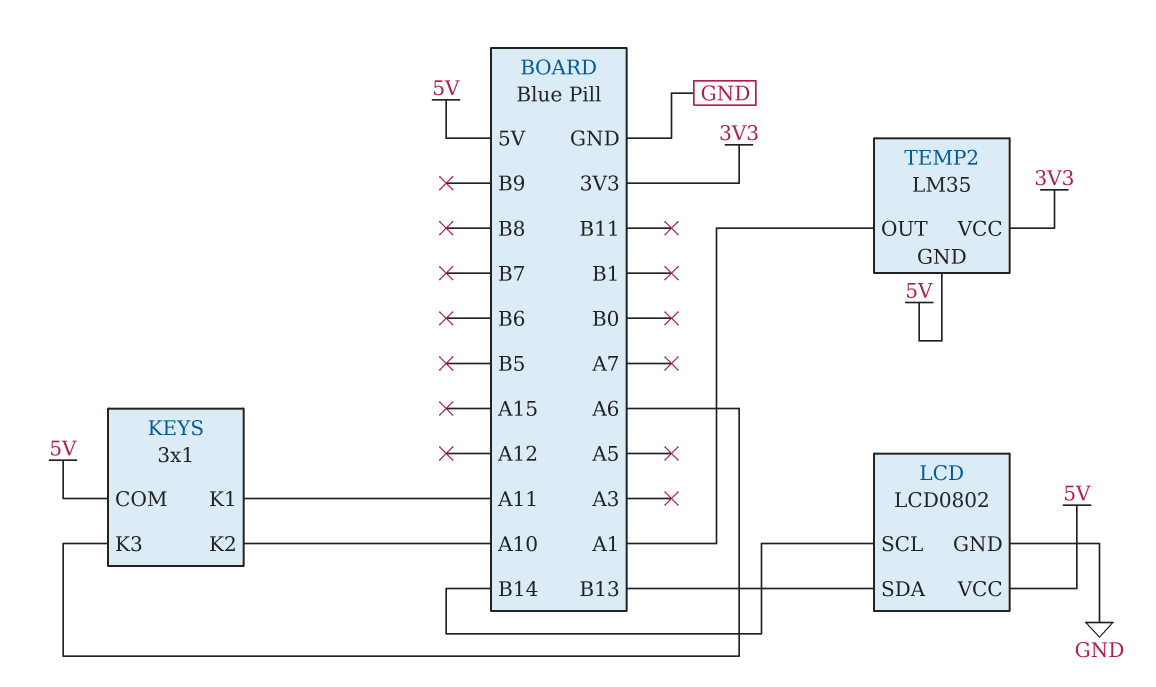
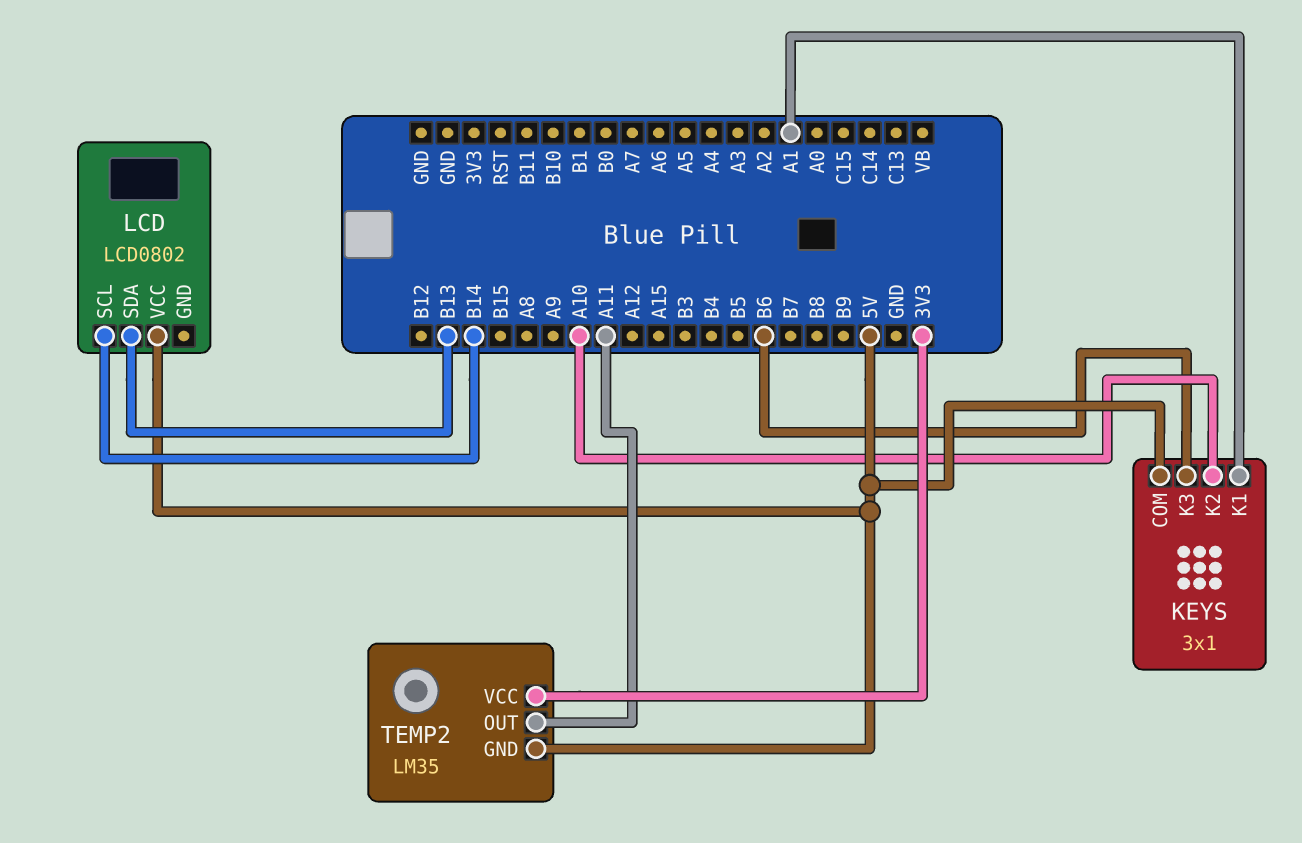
KEYS pin K1: A11 -> A1
KEYS pin K3: A6 -> B6
LCD pin GND: GND -> none
TEMP2 pin OUT: A1 -> A11

